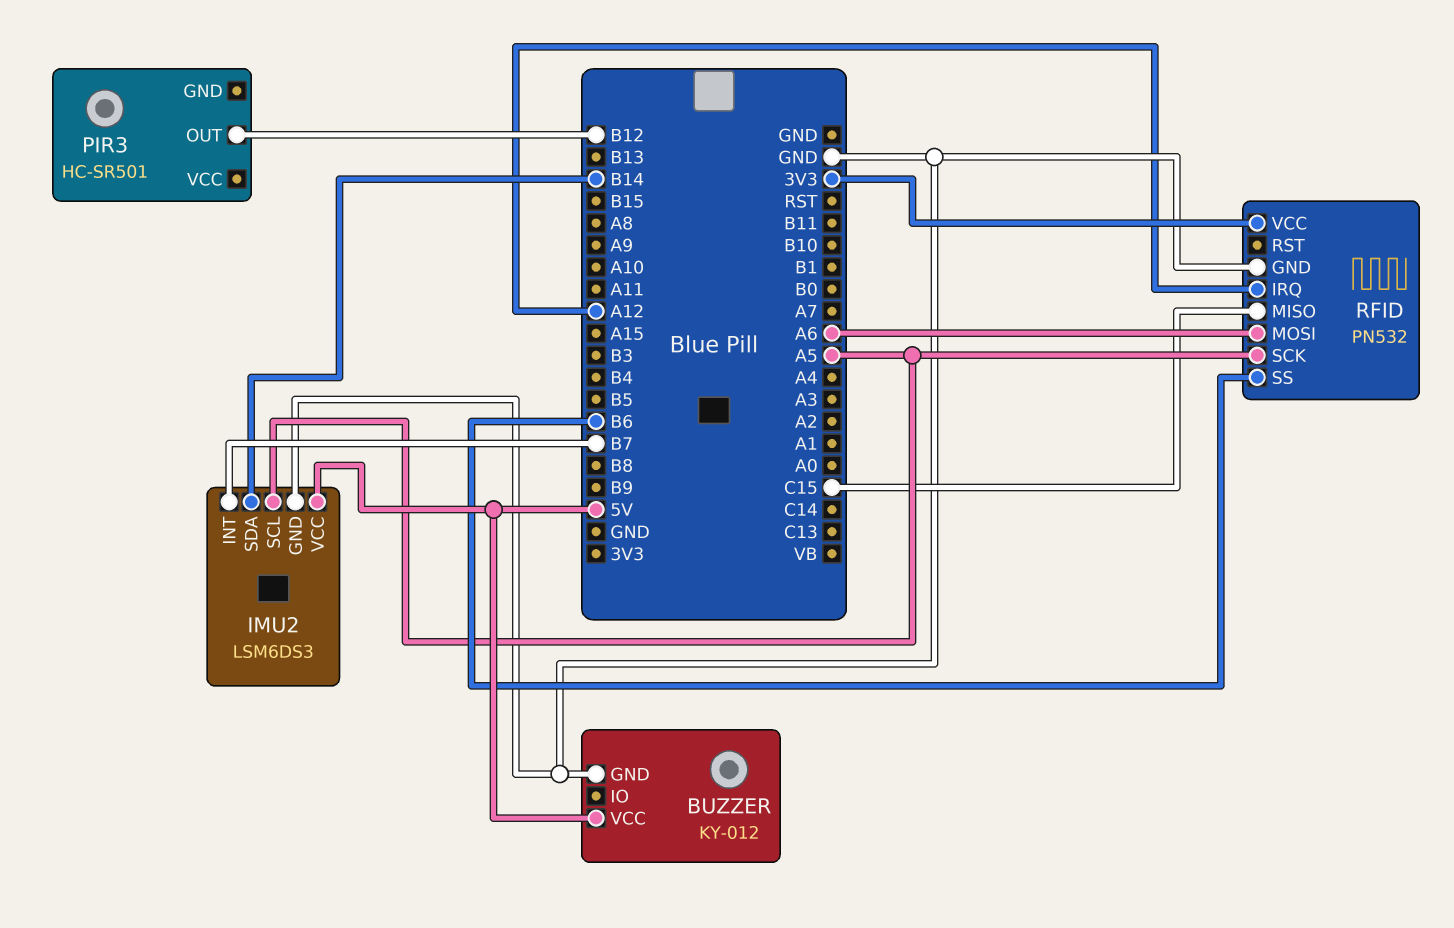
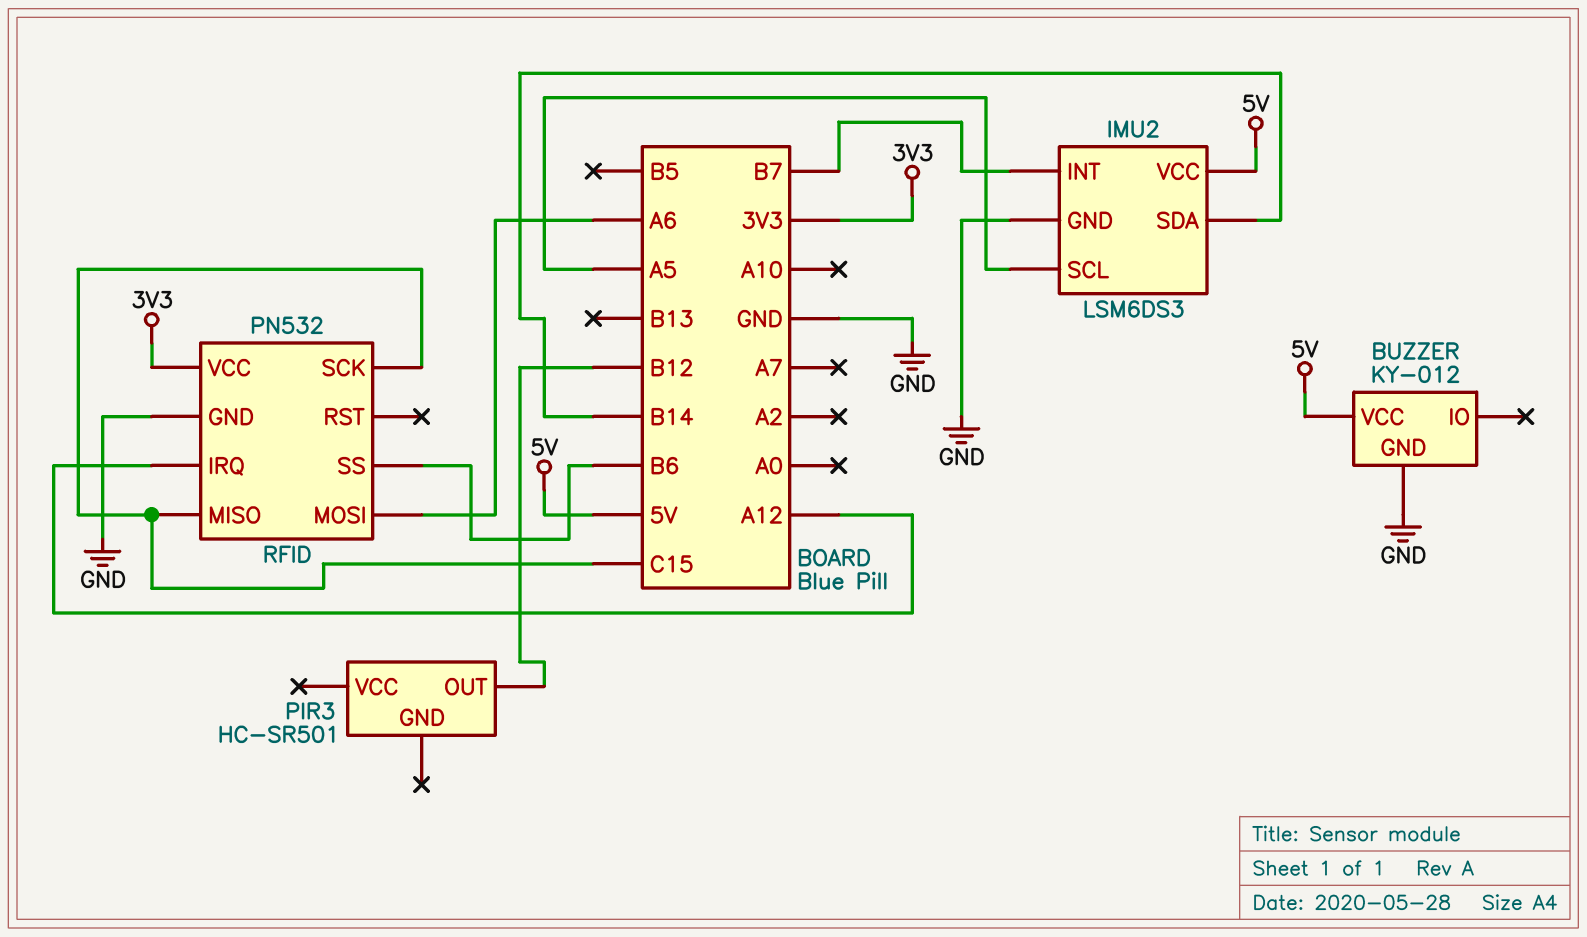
RFID pin SCK: A5 -> C15

